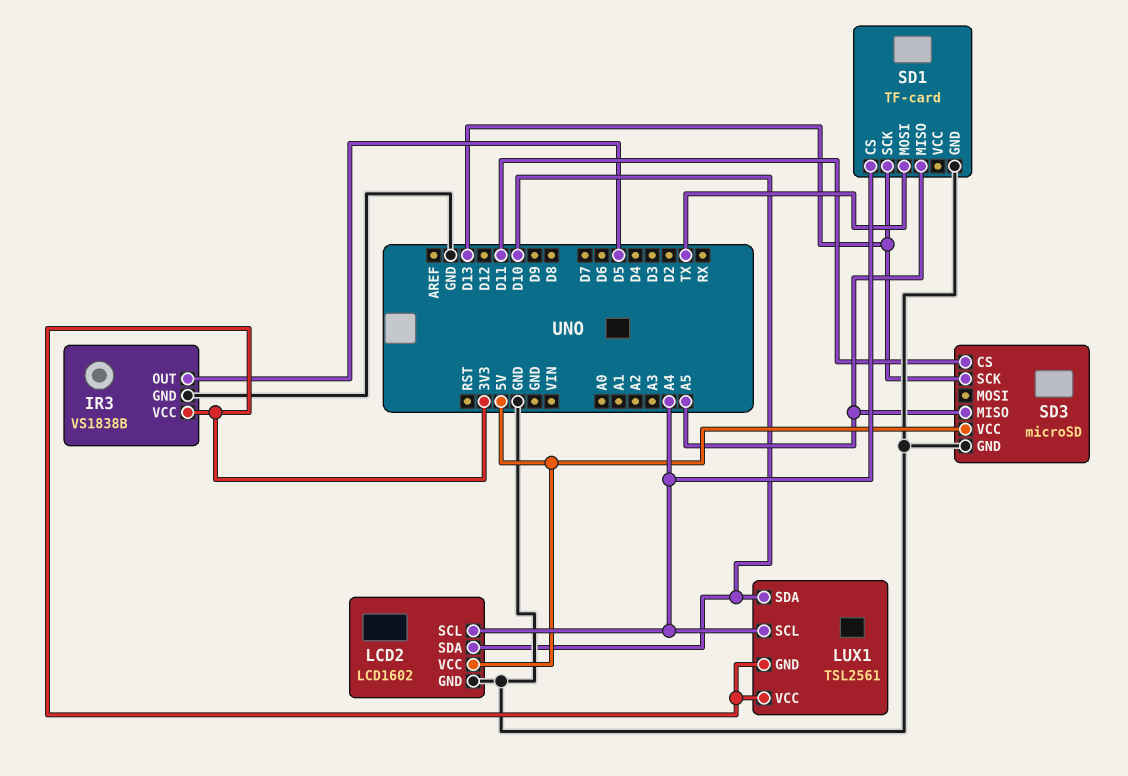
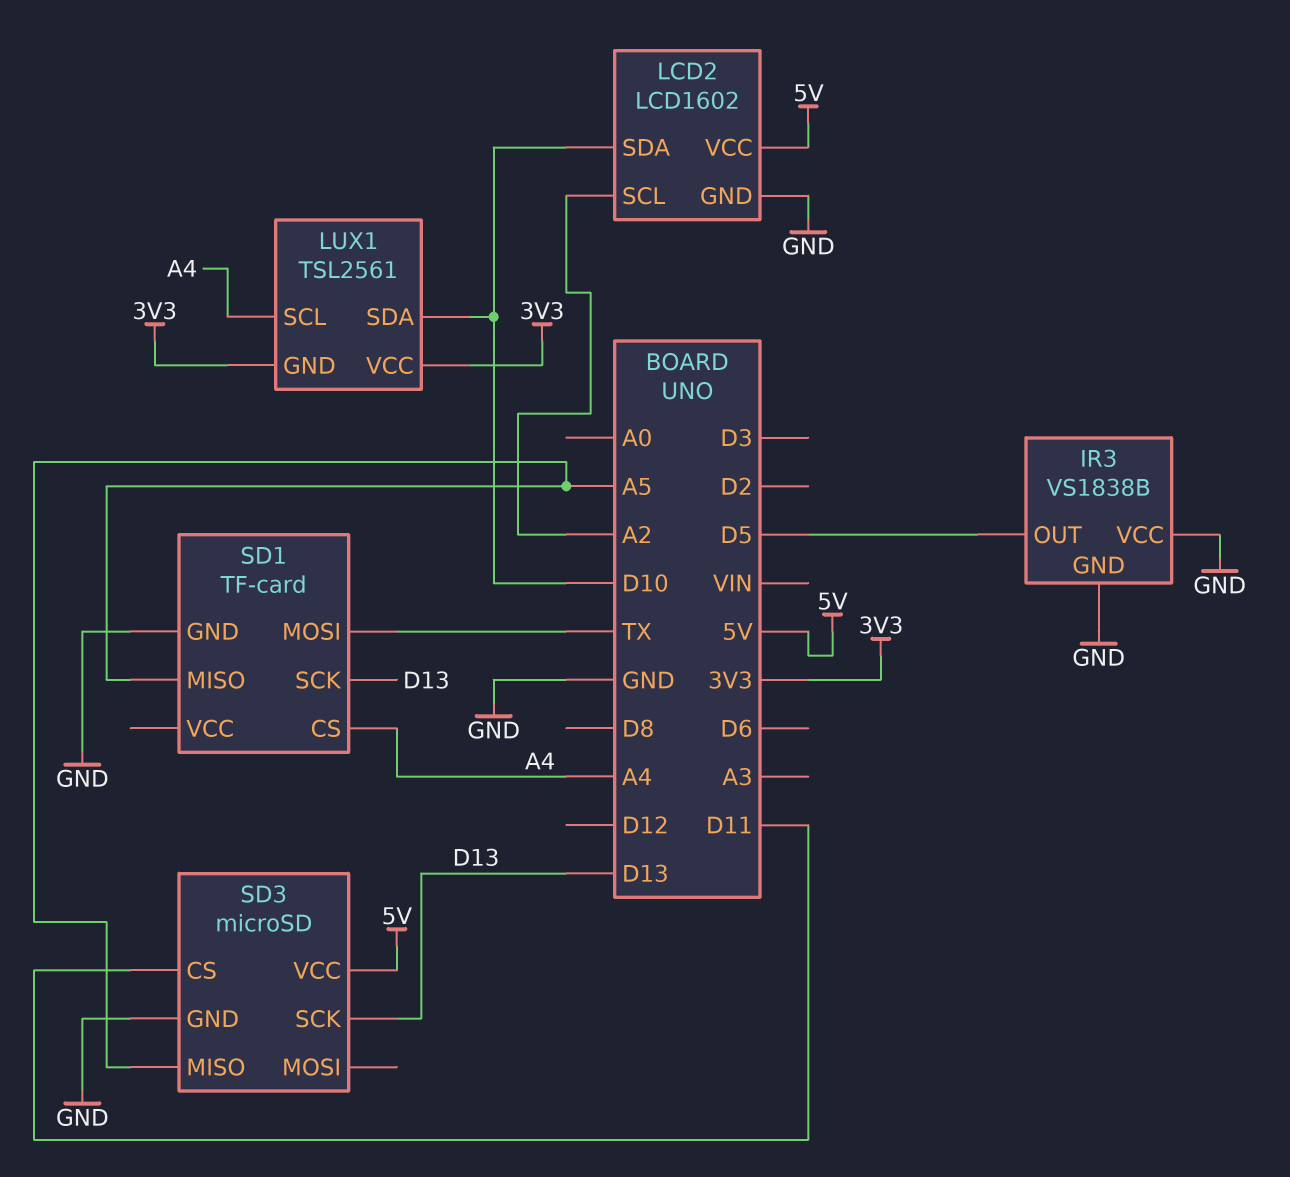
IR3 pin VCC: 3V3 -> GND
LCD2 pin SCL: A4 -> A2

